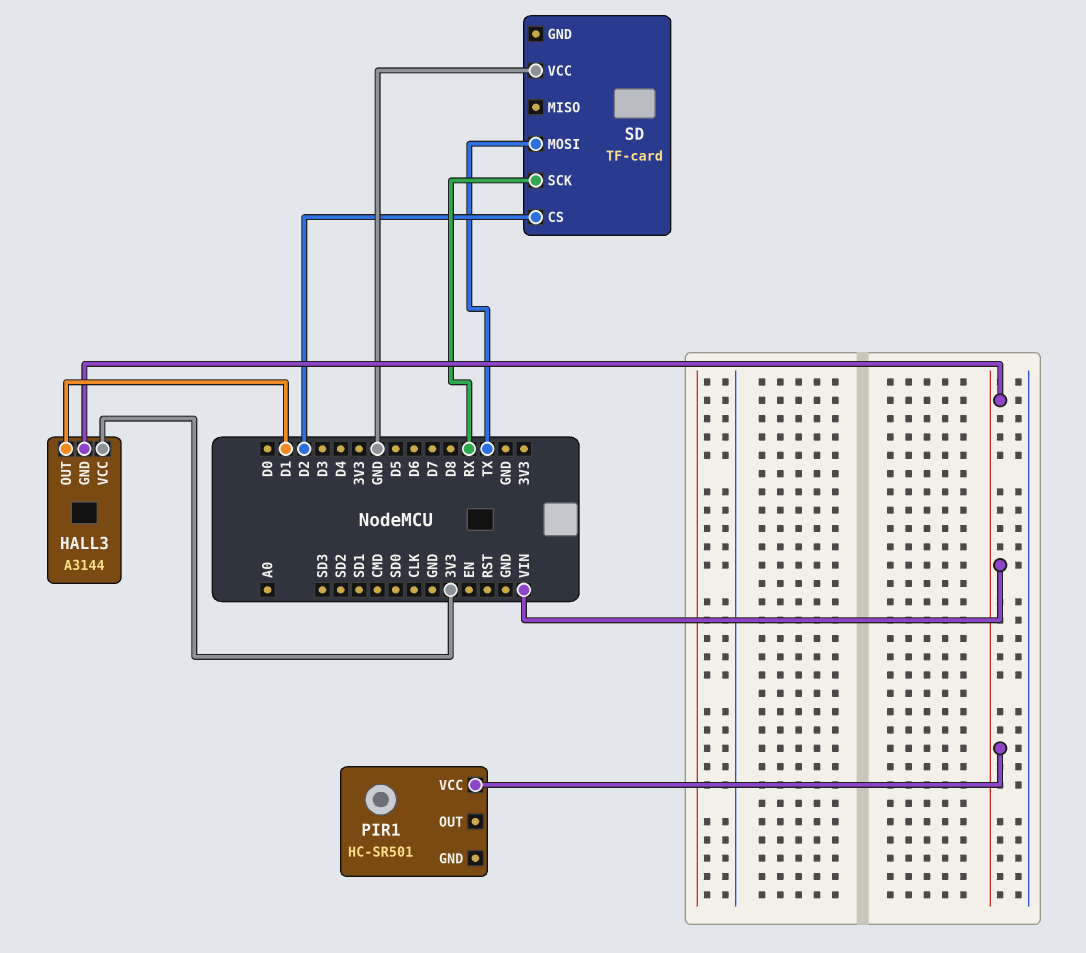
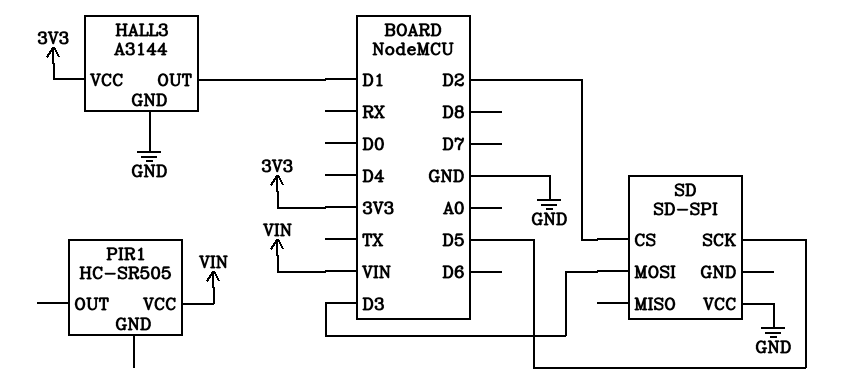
HALL3 pin GND: VIN -> GND
PIR1: HC-SR501 -> HC-SR505
SD: TF-card -> SD-SPI
SD pin MOSI: TX -> D3
SD pin SCK: RX -> D5

